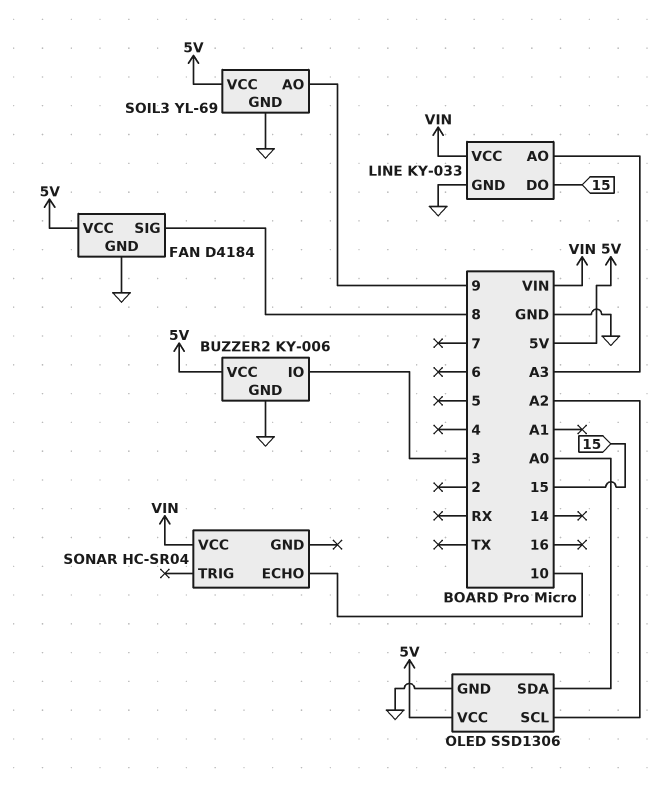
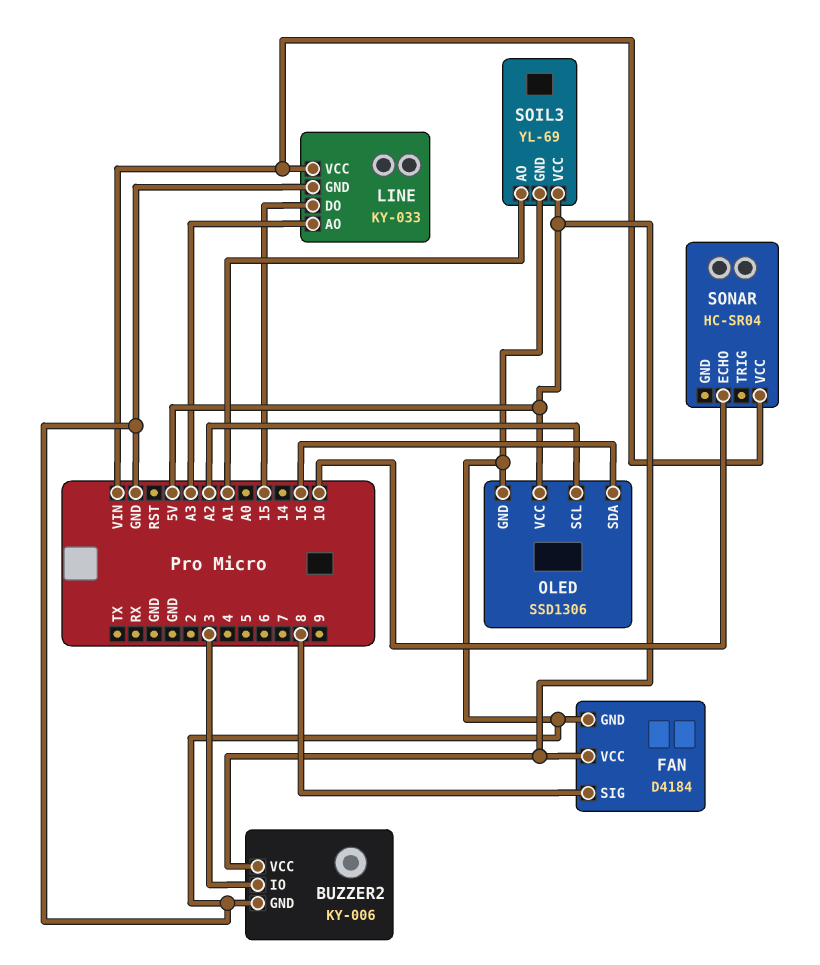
OLED pin SDA: A0 -> 16
SOIL3 pin AO: 9 -> A1

